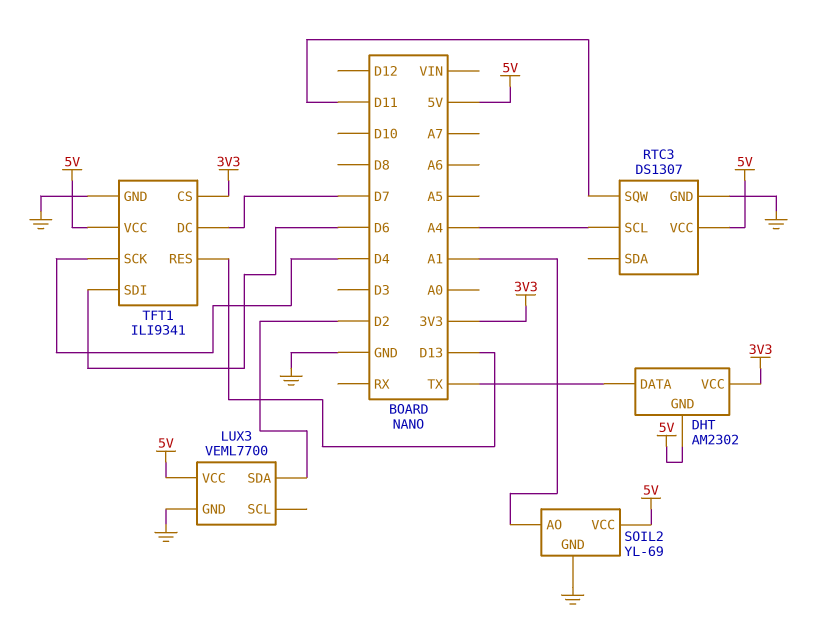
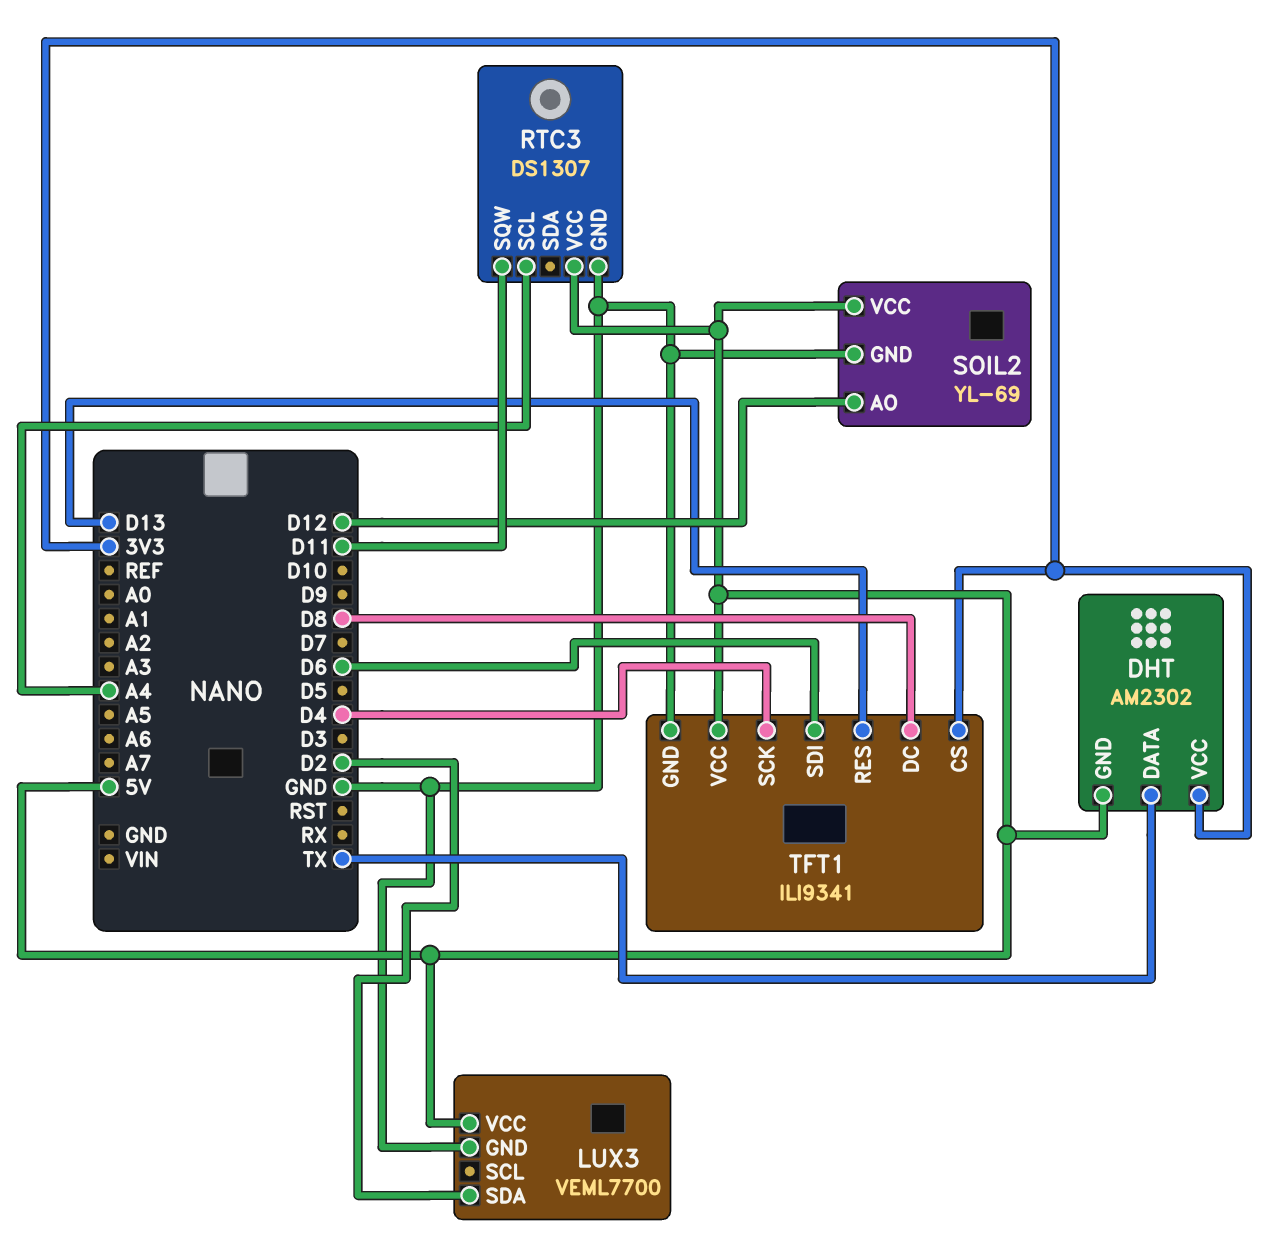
SOIL2 pin AO: A1 -> D12
TFT1 pin DC: D7 -> D8

